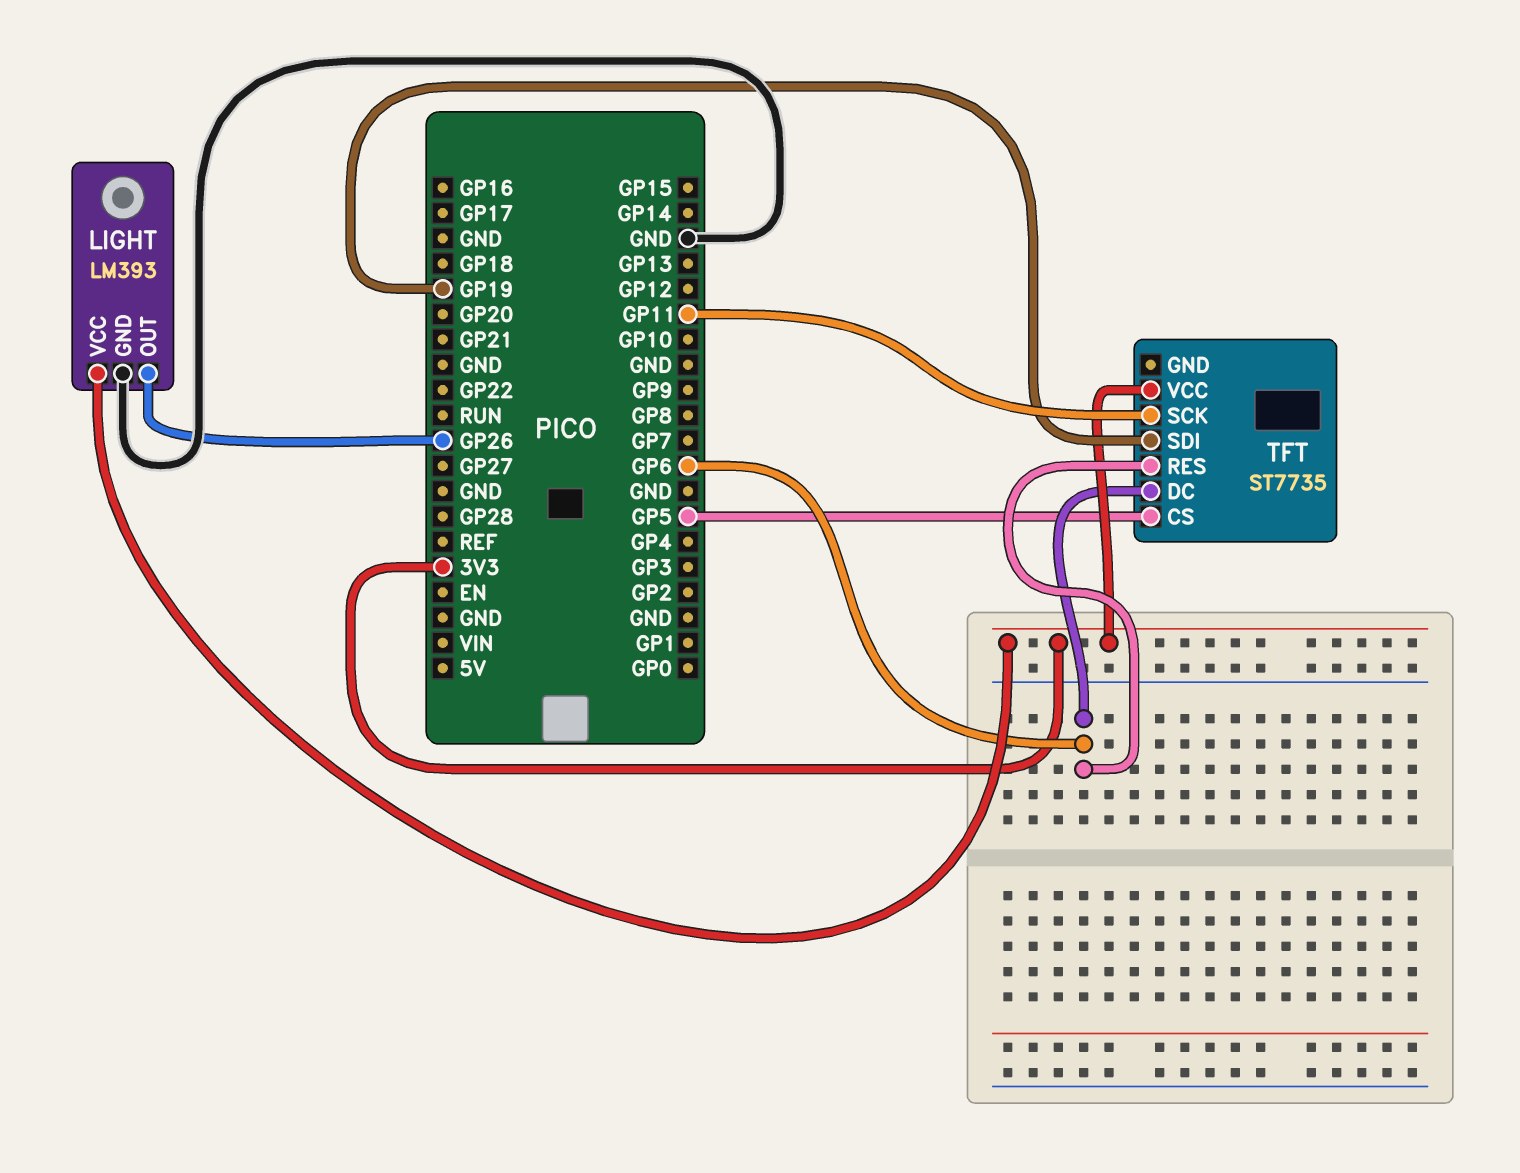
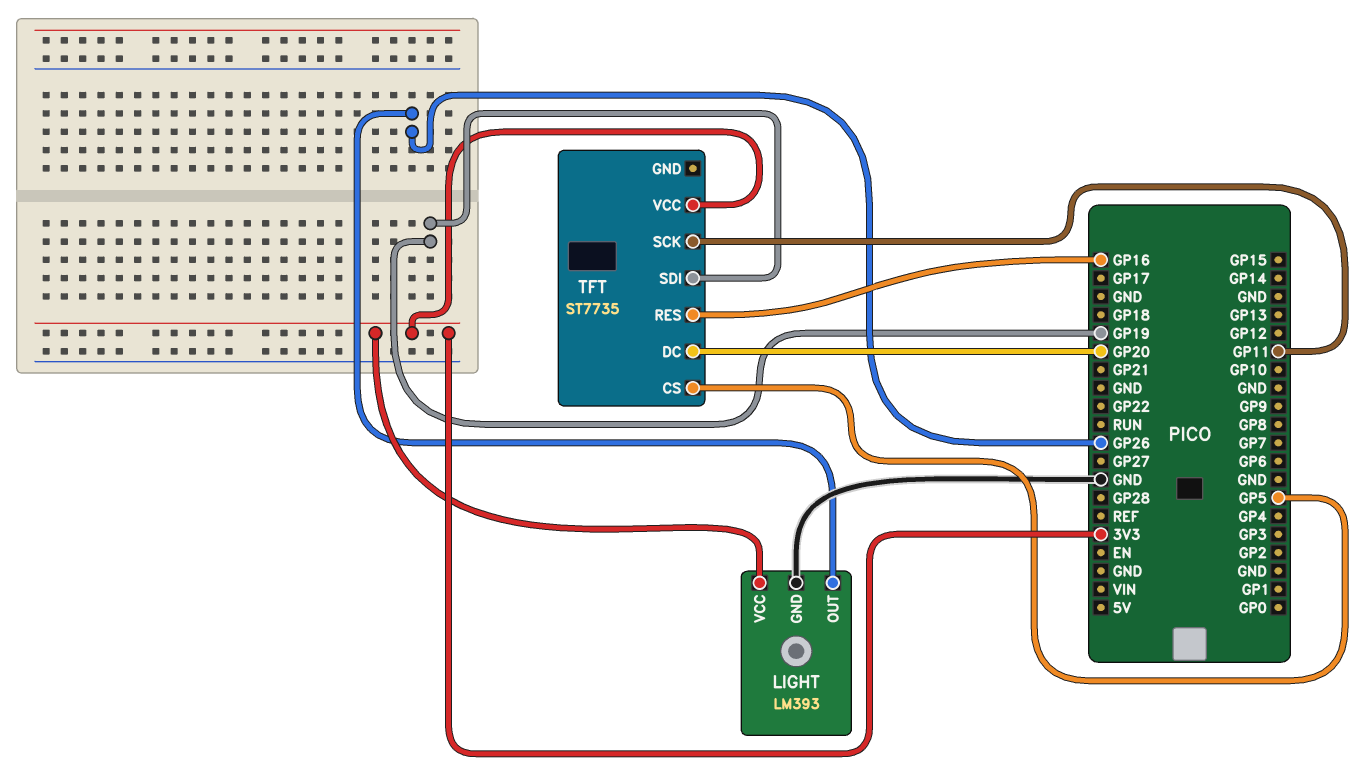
TFT pin DC: GP6 -> GP20
TFT pin RES: GP6 -> GP16

